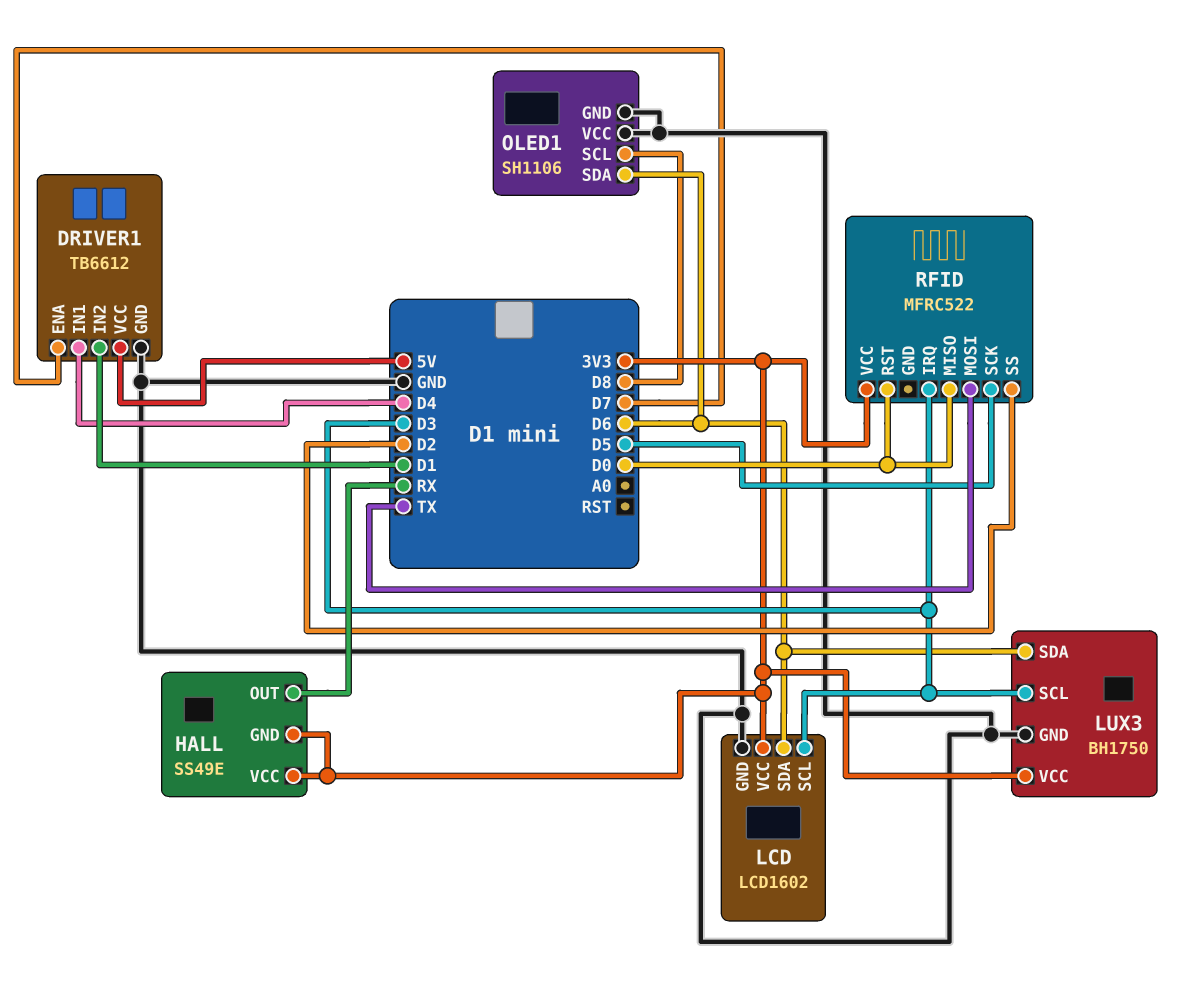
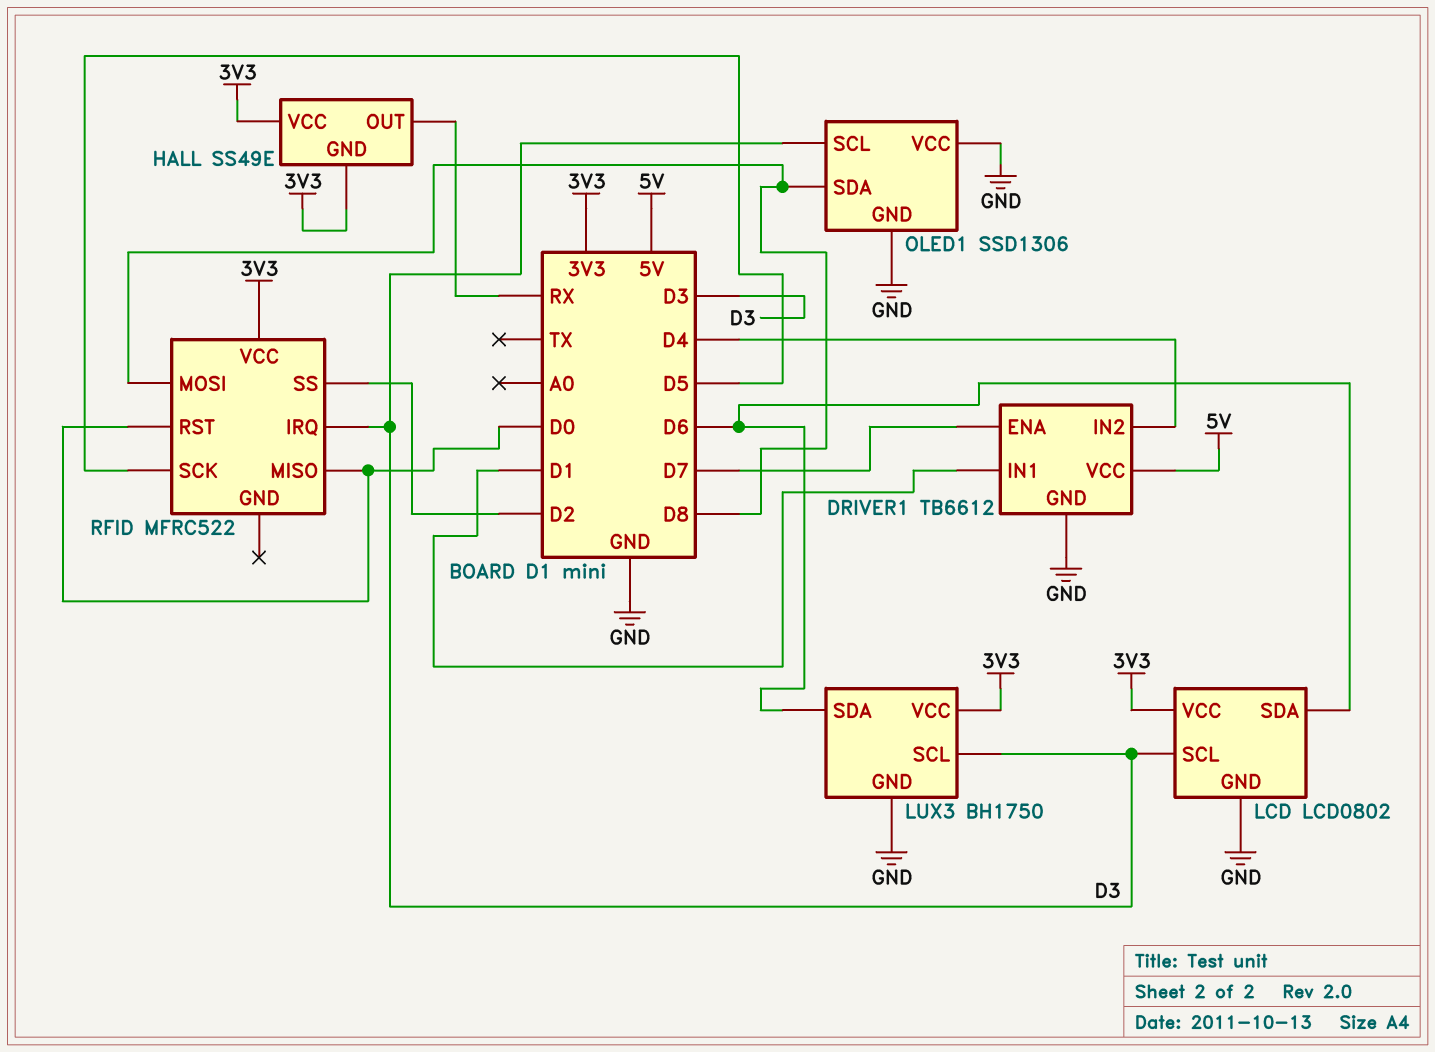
DRIVER1 pin IN1: D4 -> D1
DRIVER1 pin IN2: D1 -> D4
LCD: LCD1602 -> LCD0802
OLED1: SH1106 -> SSD1306
OLED1 pin SCL: D8 -> D3
OLED1 pin SDA: D6 -> D8
RFID pin MOSI: TX -> D8

